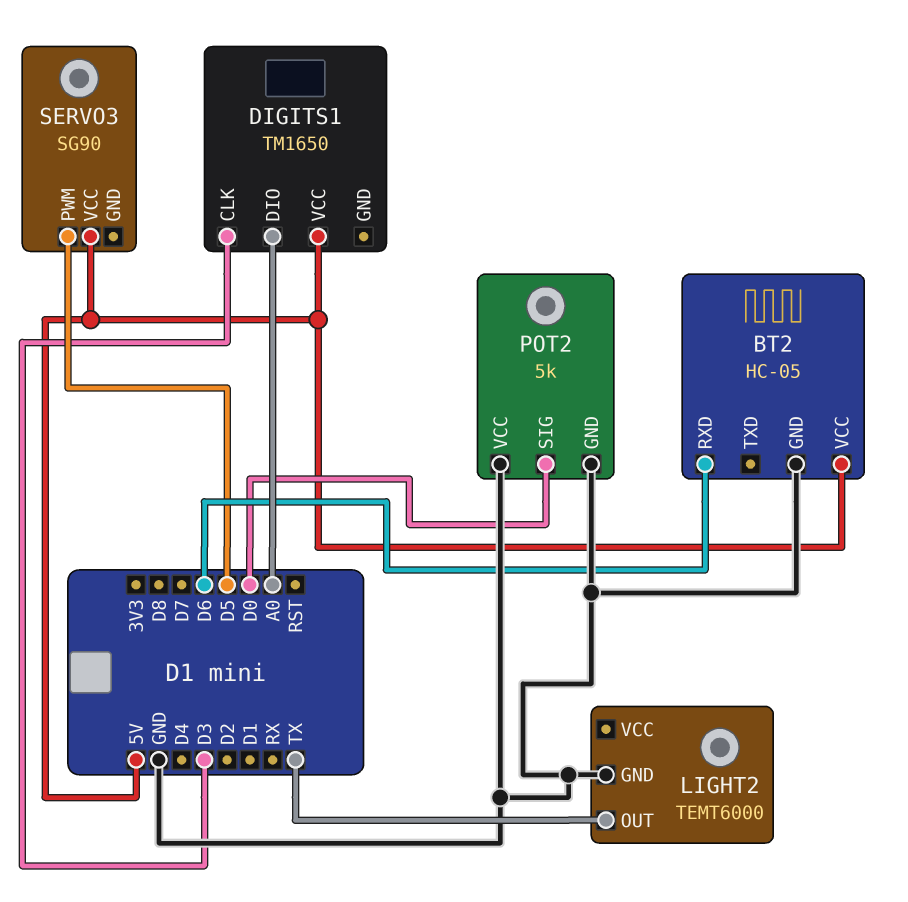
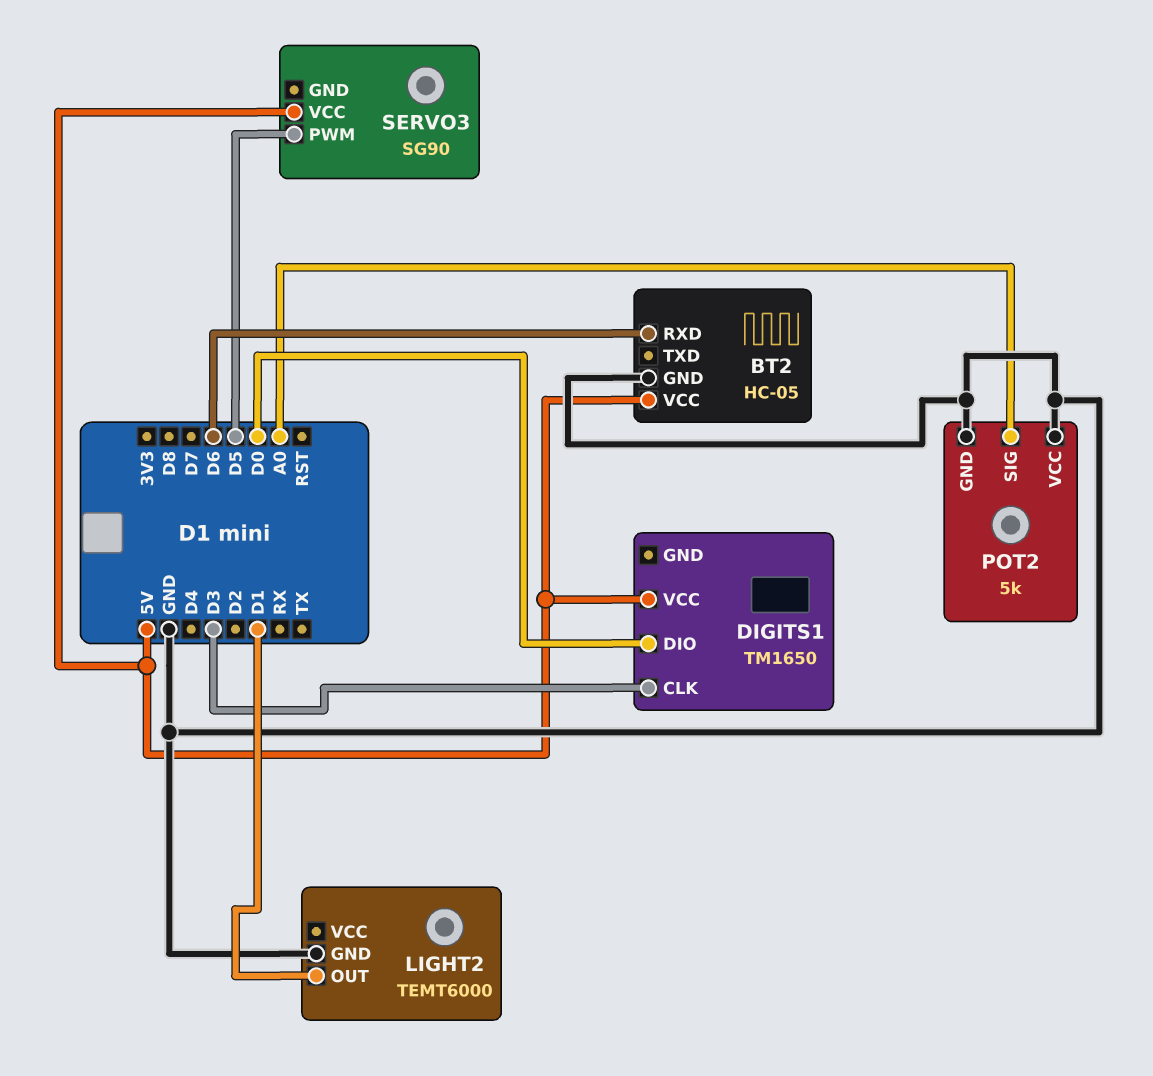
DIGITS1 pin DIO: A0 -> D0
LIGHT2 pin OUT: TX -> D1
POT2 pin SIG: D0 -> A0

